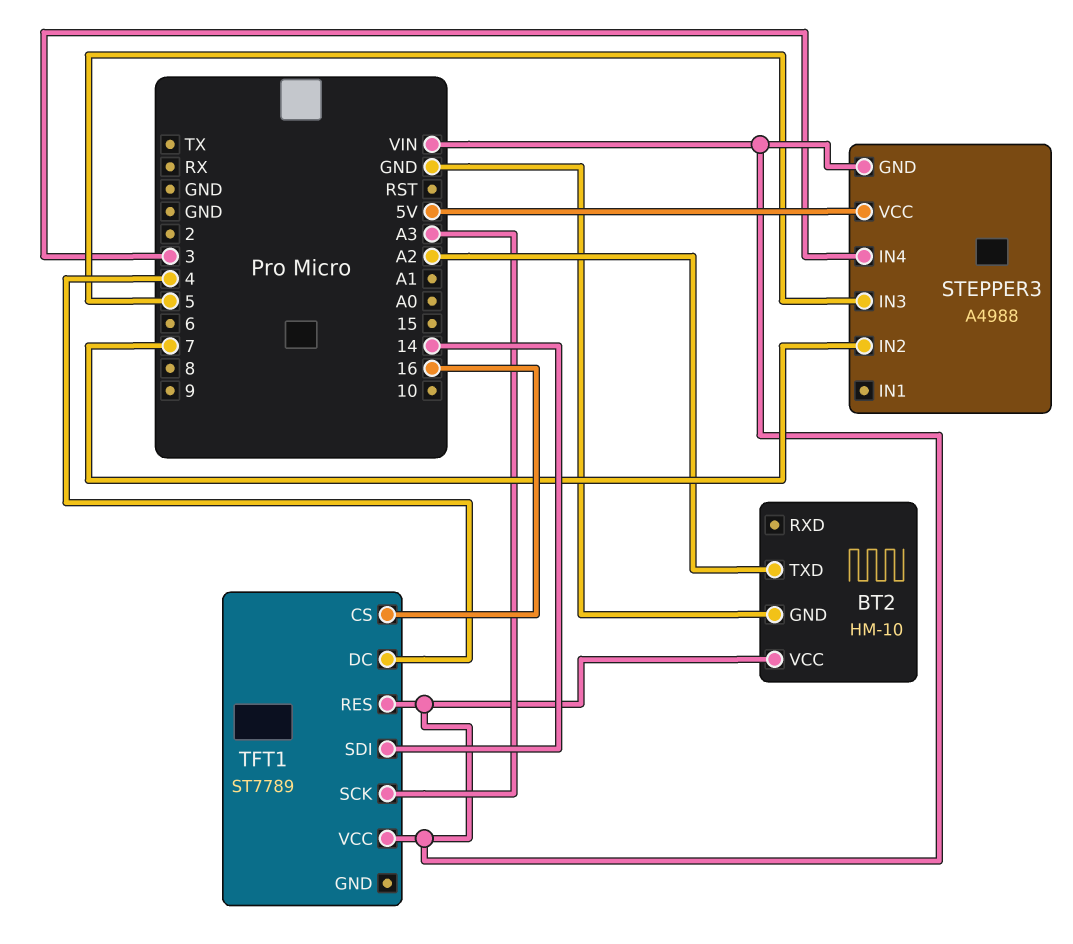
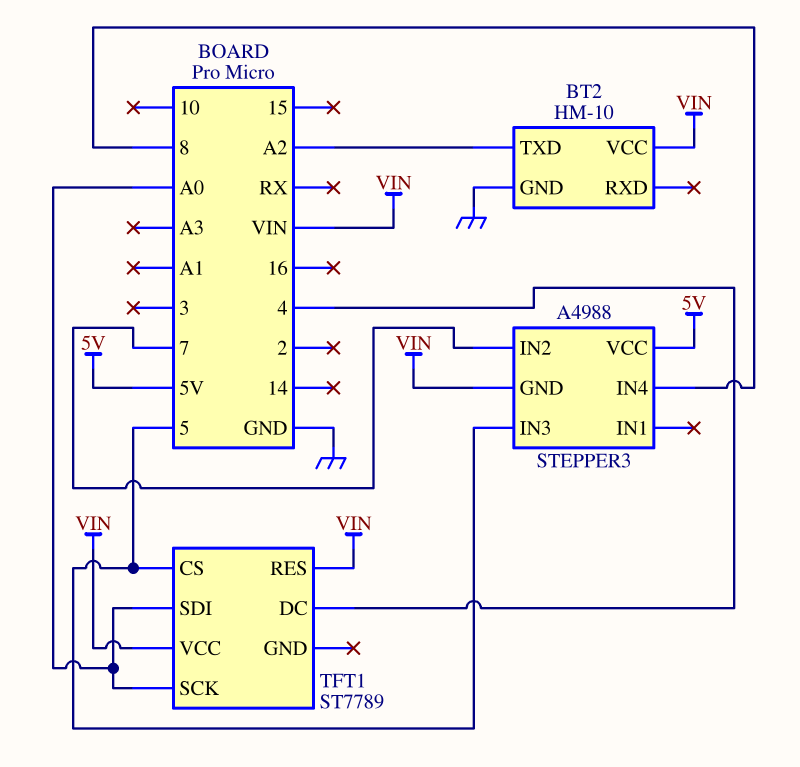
STEPPER3 pin IN4: 3 -> 8
TFT1 pin CS: 16 -> 5
TFT1 pin SCK: A3 -> A0
TFT1 pin SDI: 14 -> A0

